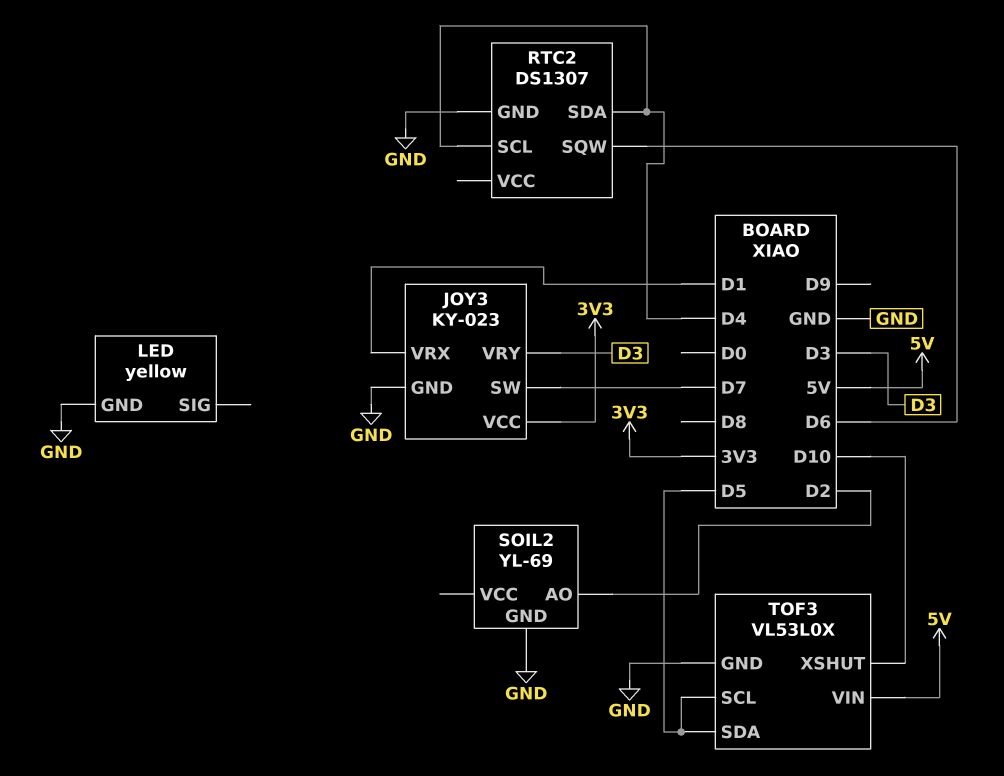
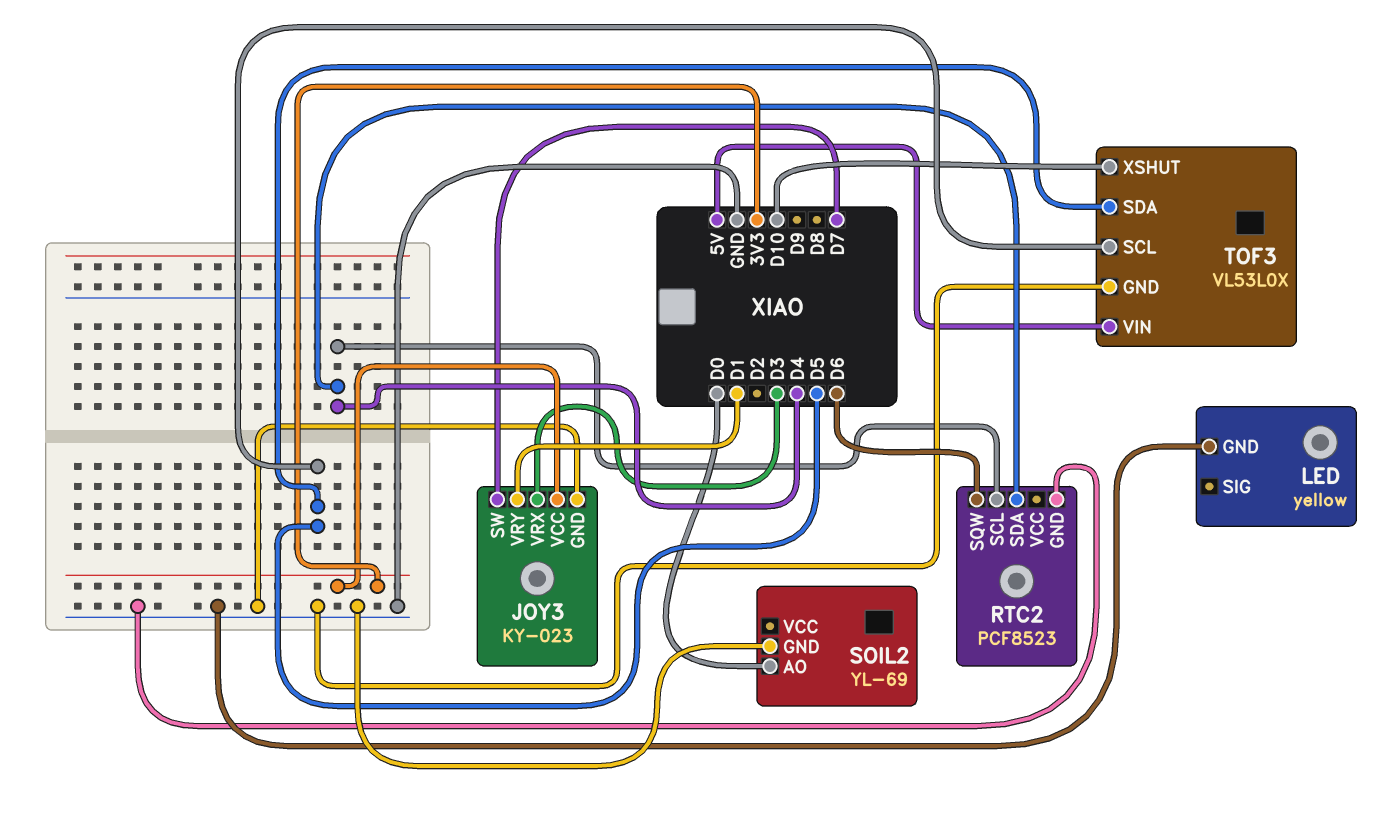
JOY3 pin VRX: D1 -> D3
JOY3 pin VRY: D3 -> D1
RTC2: DS1307 -> PCF8523
SOIL2 pin AO: D2 -> D0

